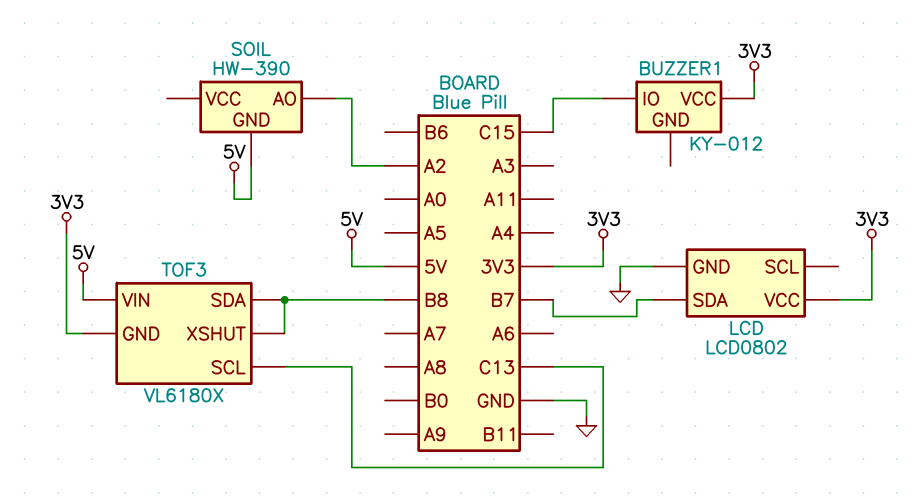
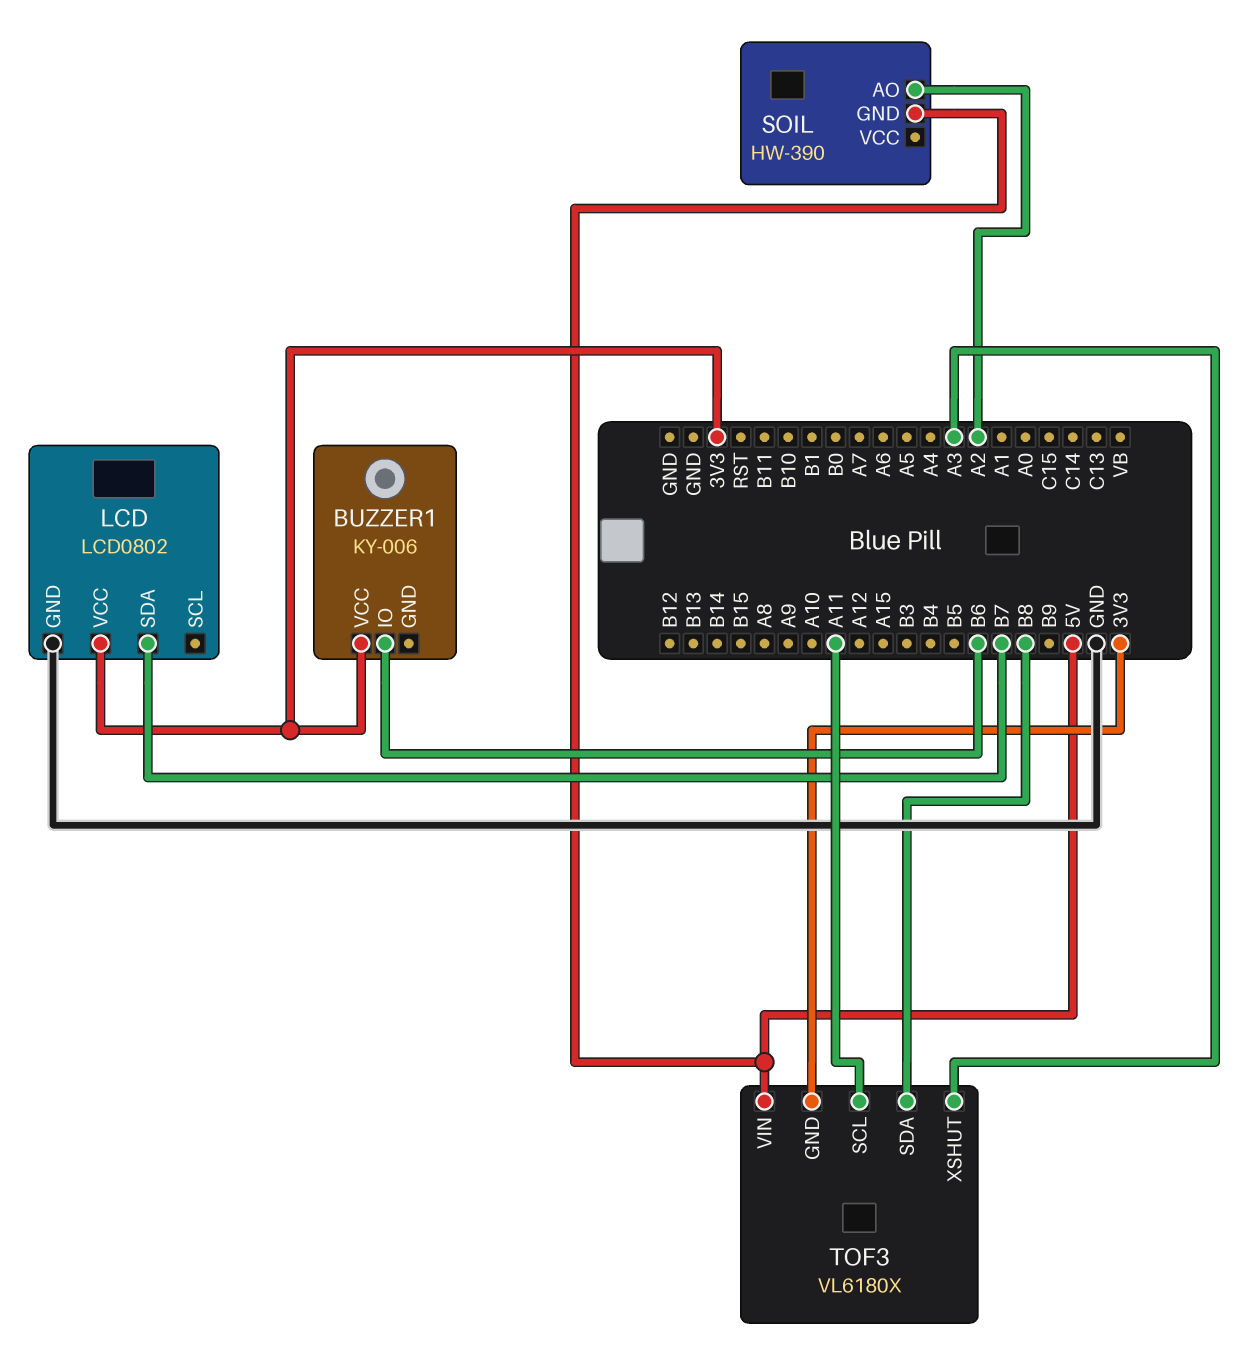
BUZZER1: KY-012 -> KY-006
BUZZER1 pin IO: C15 -> B6
TOF3 pin SCL: C13 -> A11
TOF3 pin XSHUT: B8 -> A3

